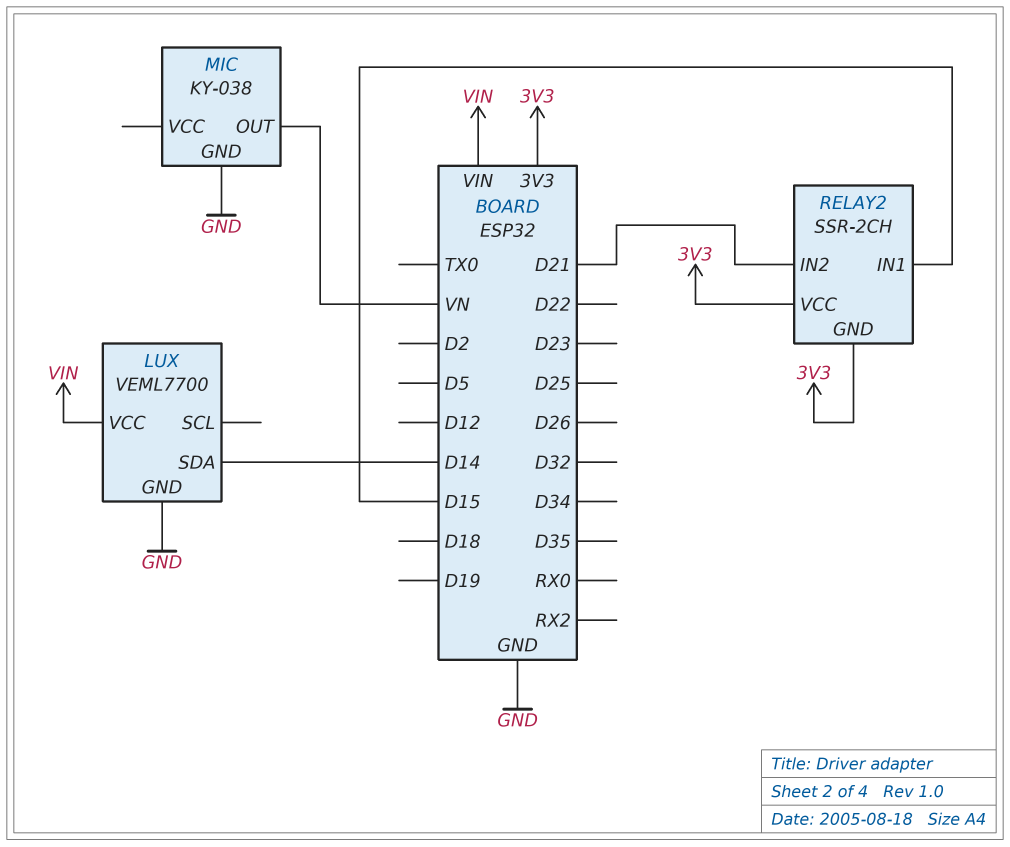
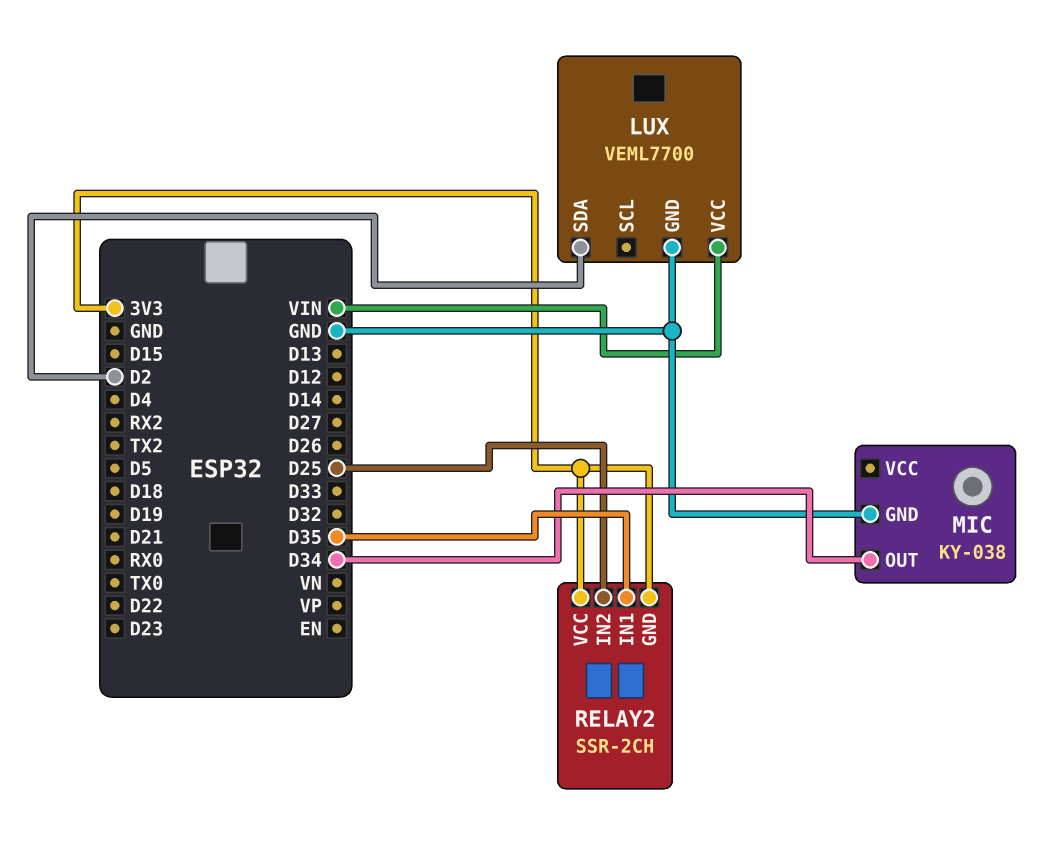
LUX pin SDA: D14 -> D2
MIC pin OUT: VN -> D34
RELAY2 pin IN1: D15 -> D35
RELAY2 pin IN2: D21 -> D25

